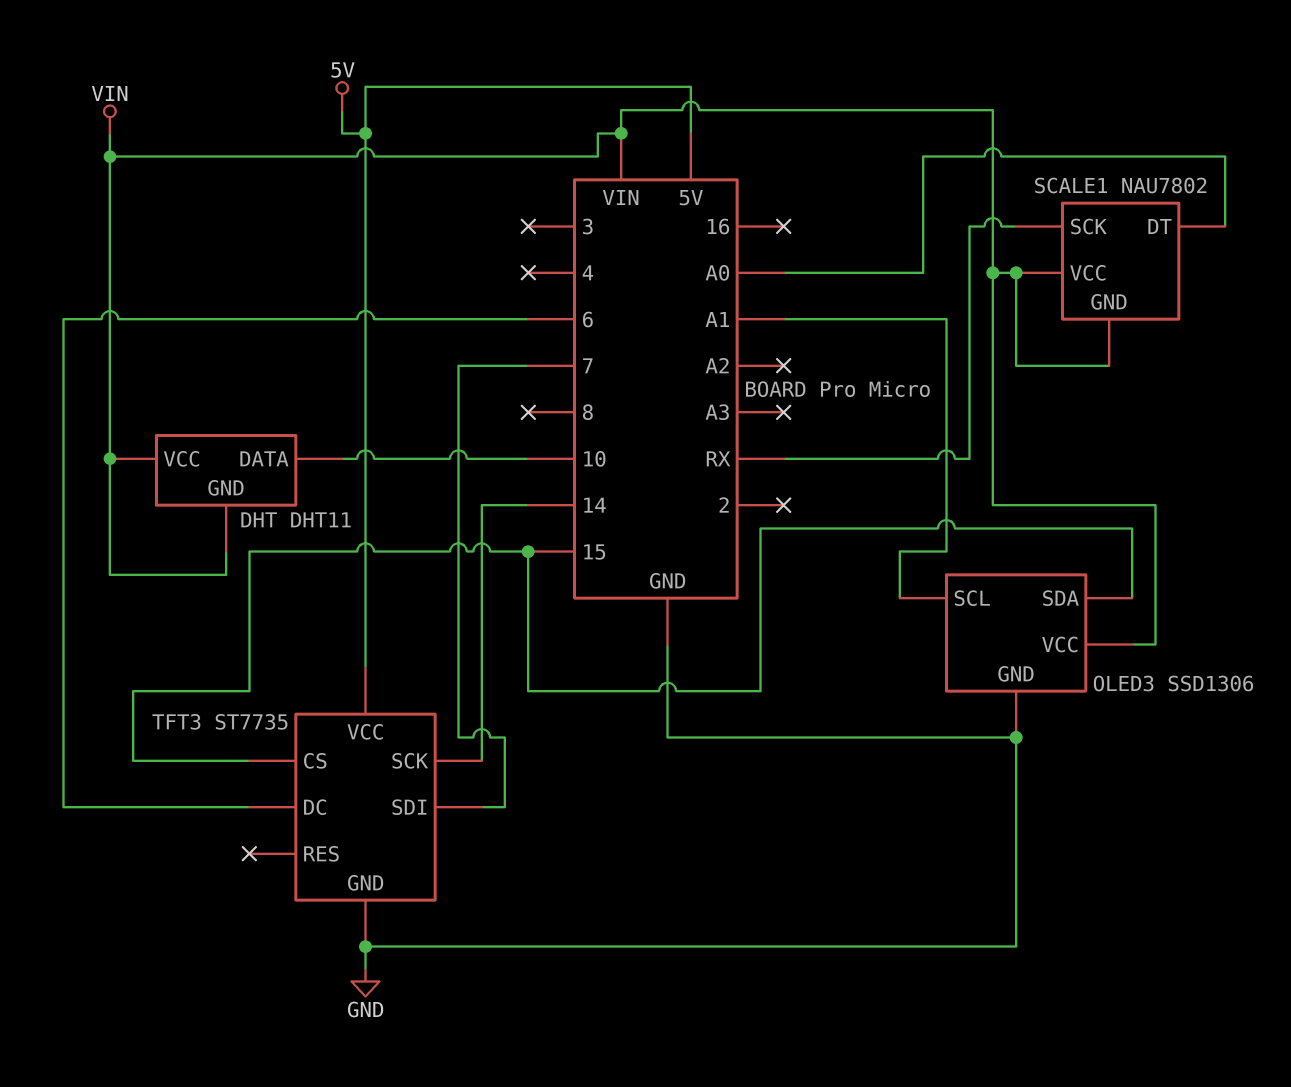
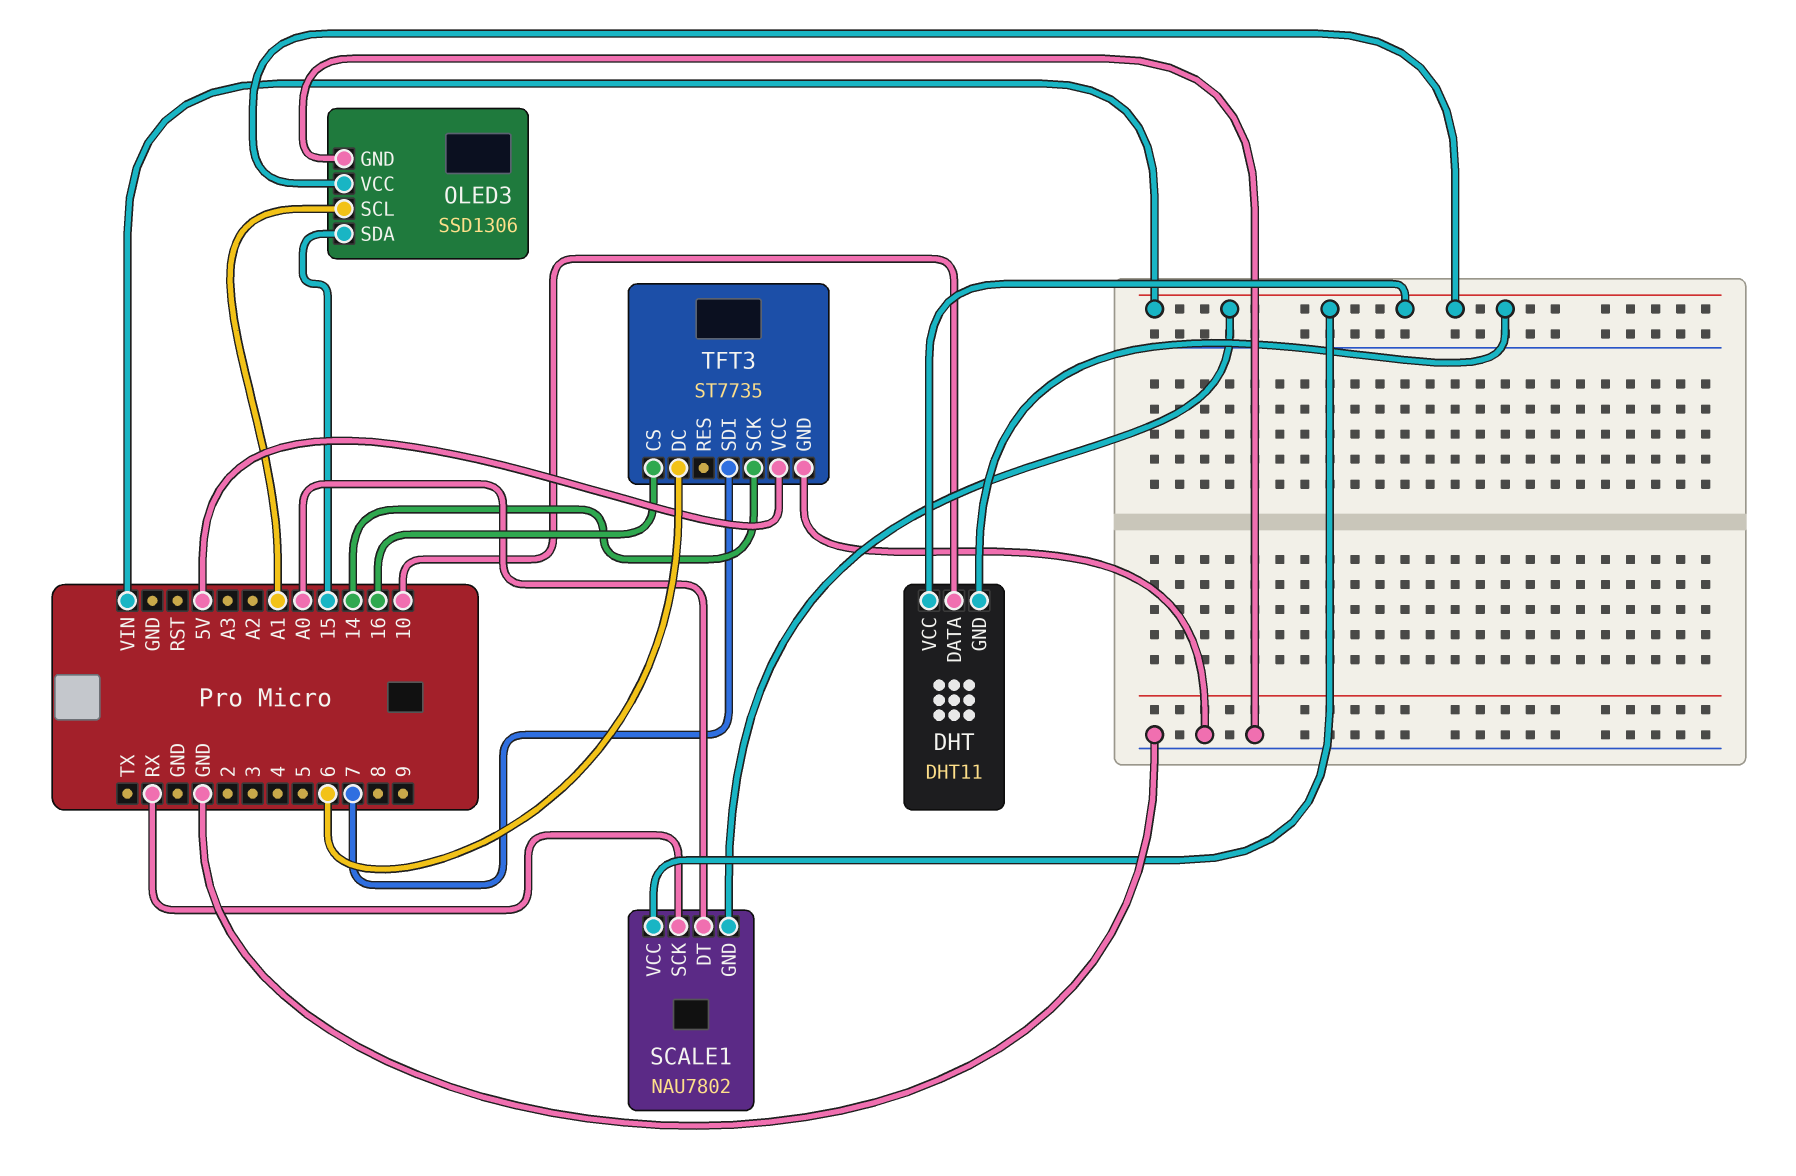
TFT3 pin CS: 15 -> 16

